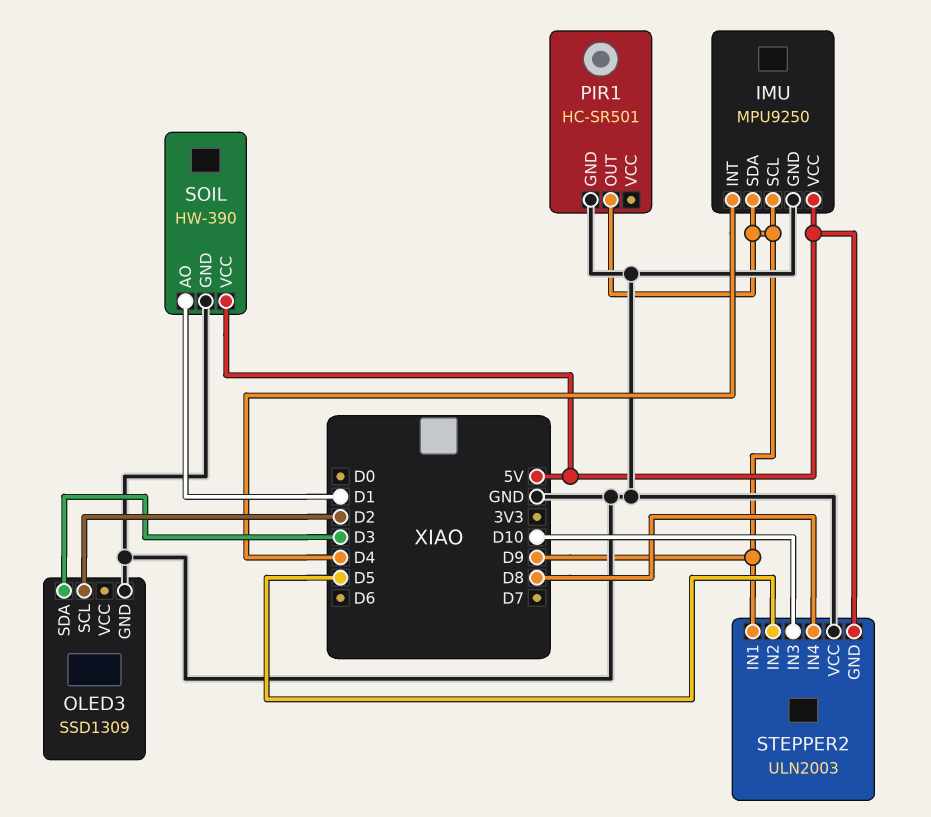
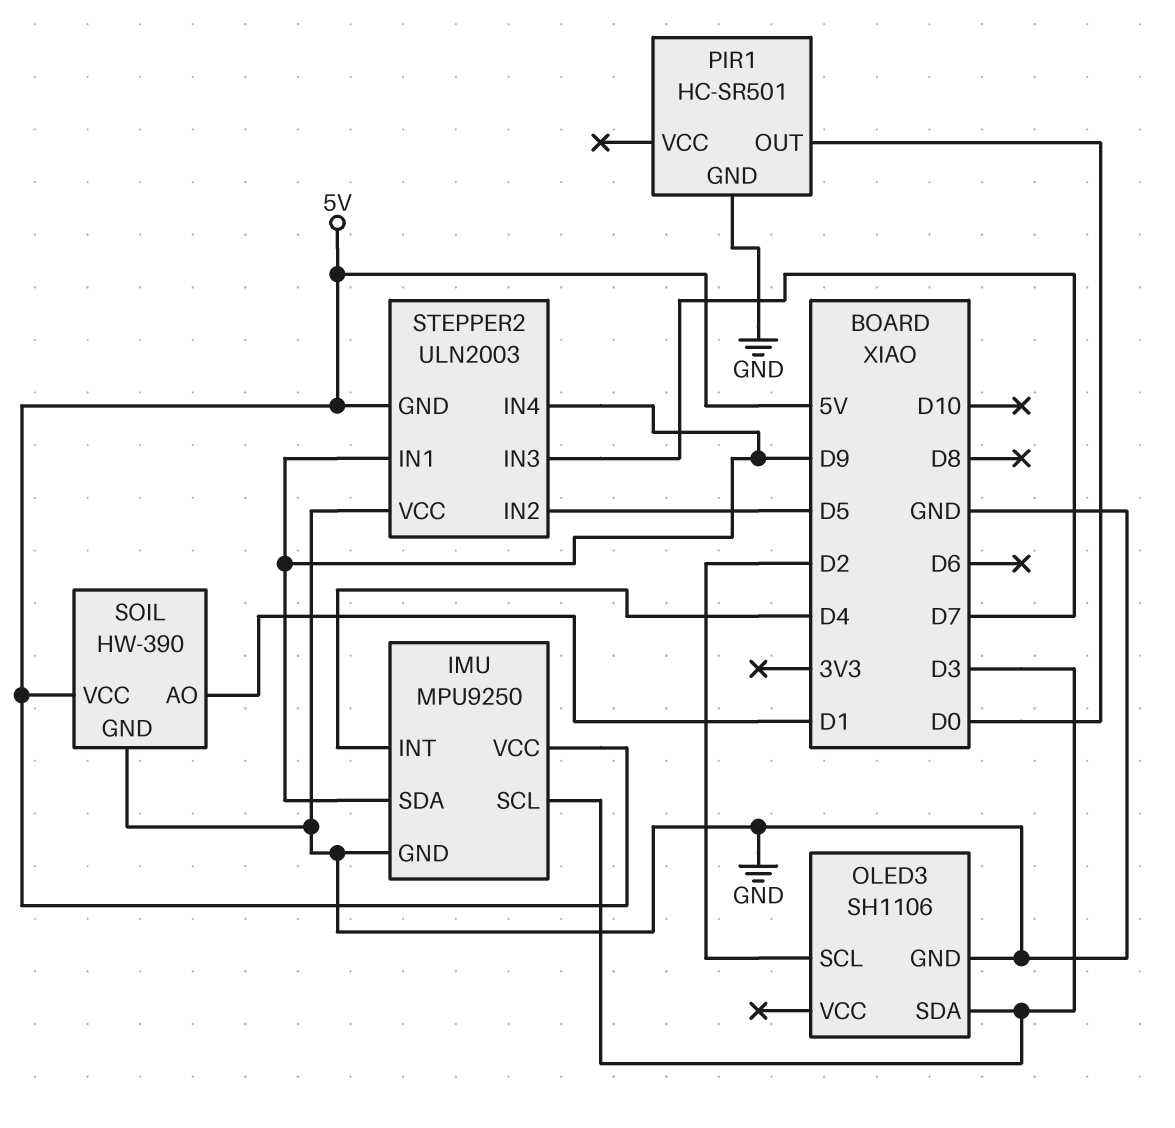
IMU pin SCL: D9 -> D3
OLED3: SSD1309 -> SH1106
PIR1 pin OUT: D9 -> D0
STEPPER2 pin IN3: D10 -> D7
STEPPER2 pin IN4: D8 -> D9

